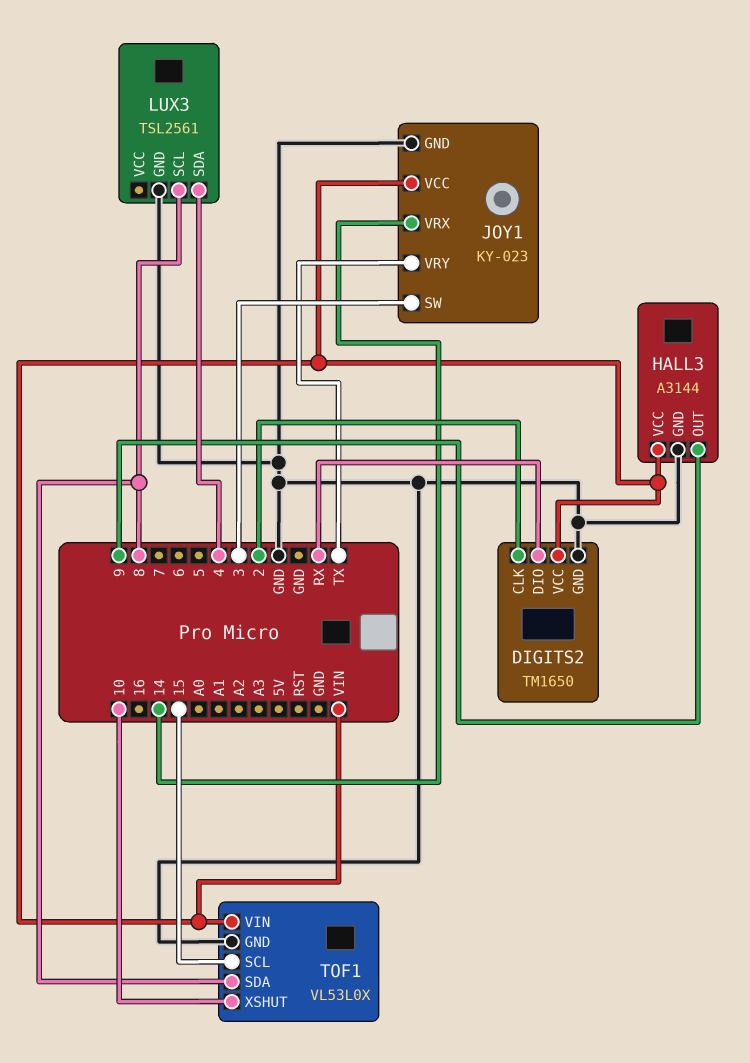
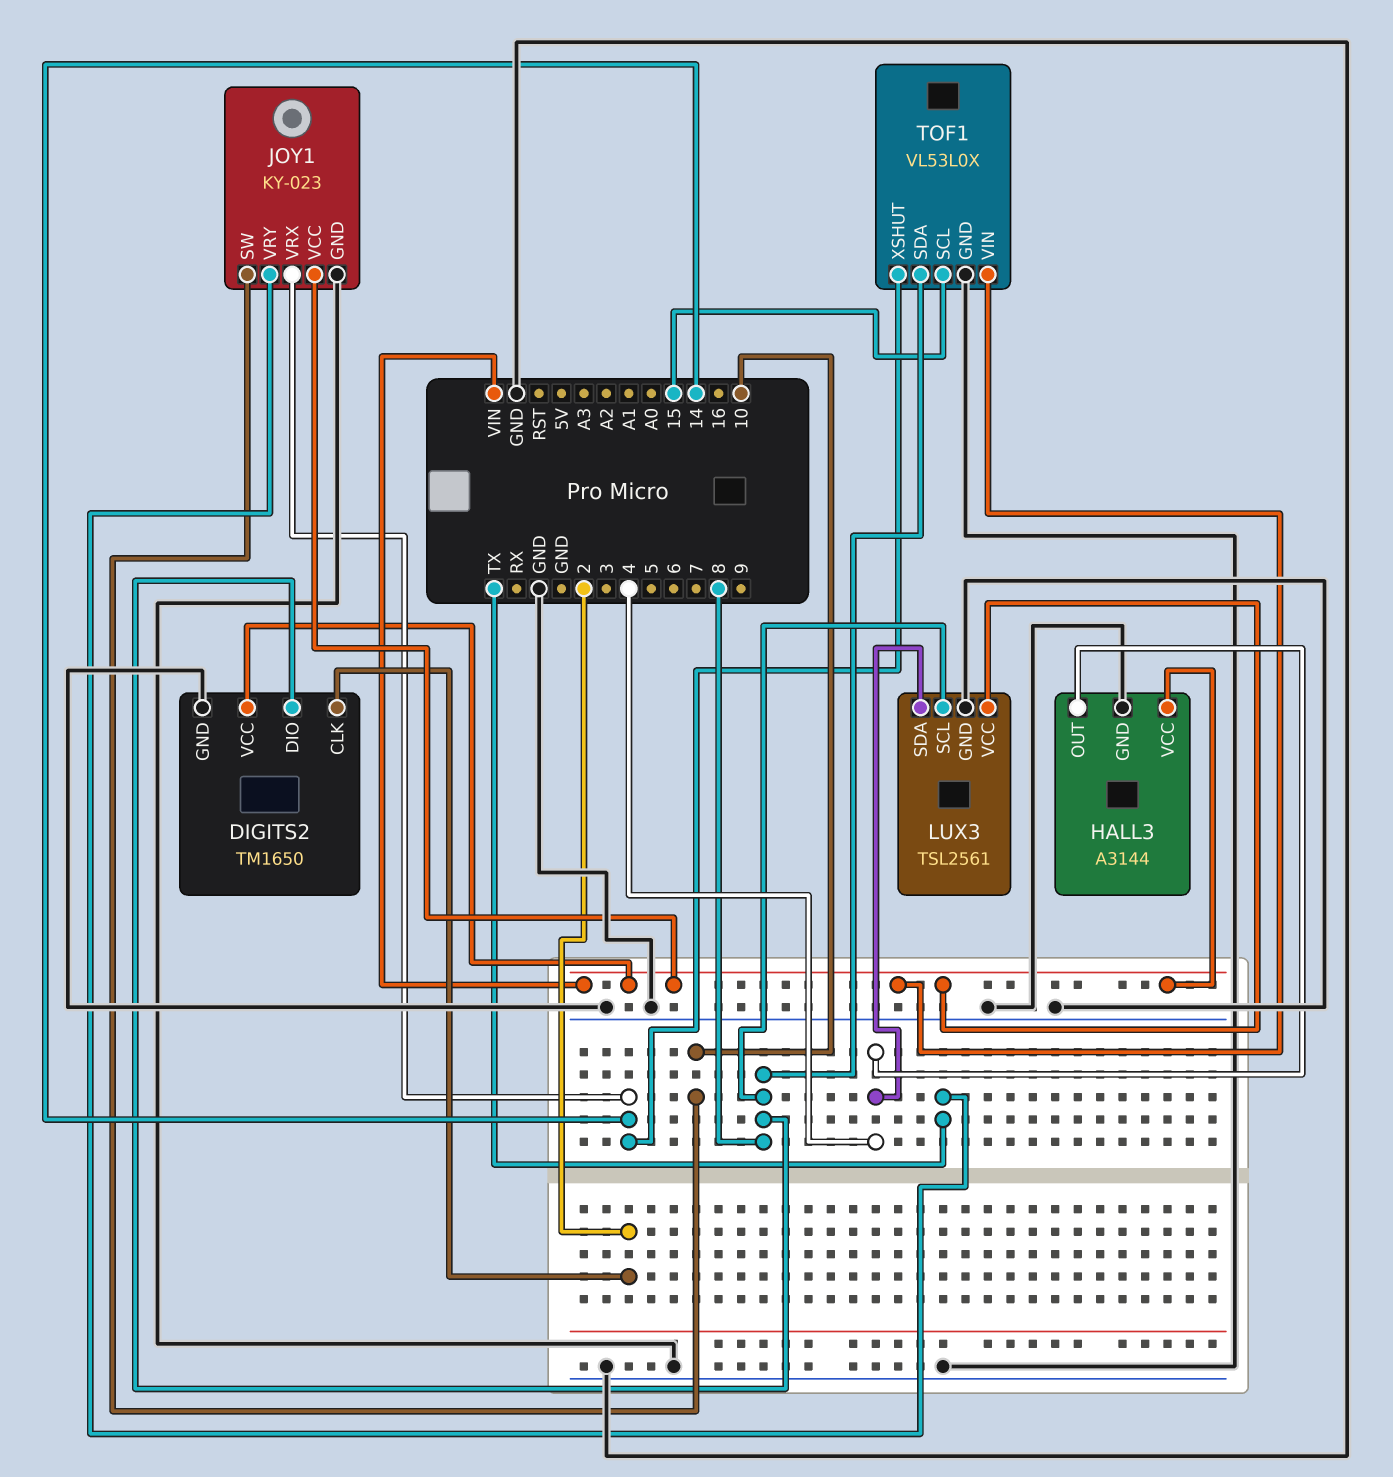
DIGITS2 pin DIO: RX -> 8
HALL3 pin OUT: 9 -> 4
JOY1 pin SW: 3 -> 10
LUX3 pin VCC: none -> VIN
TOF1 pin XSHUT: 10 -> 14

